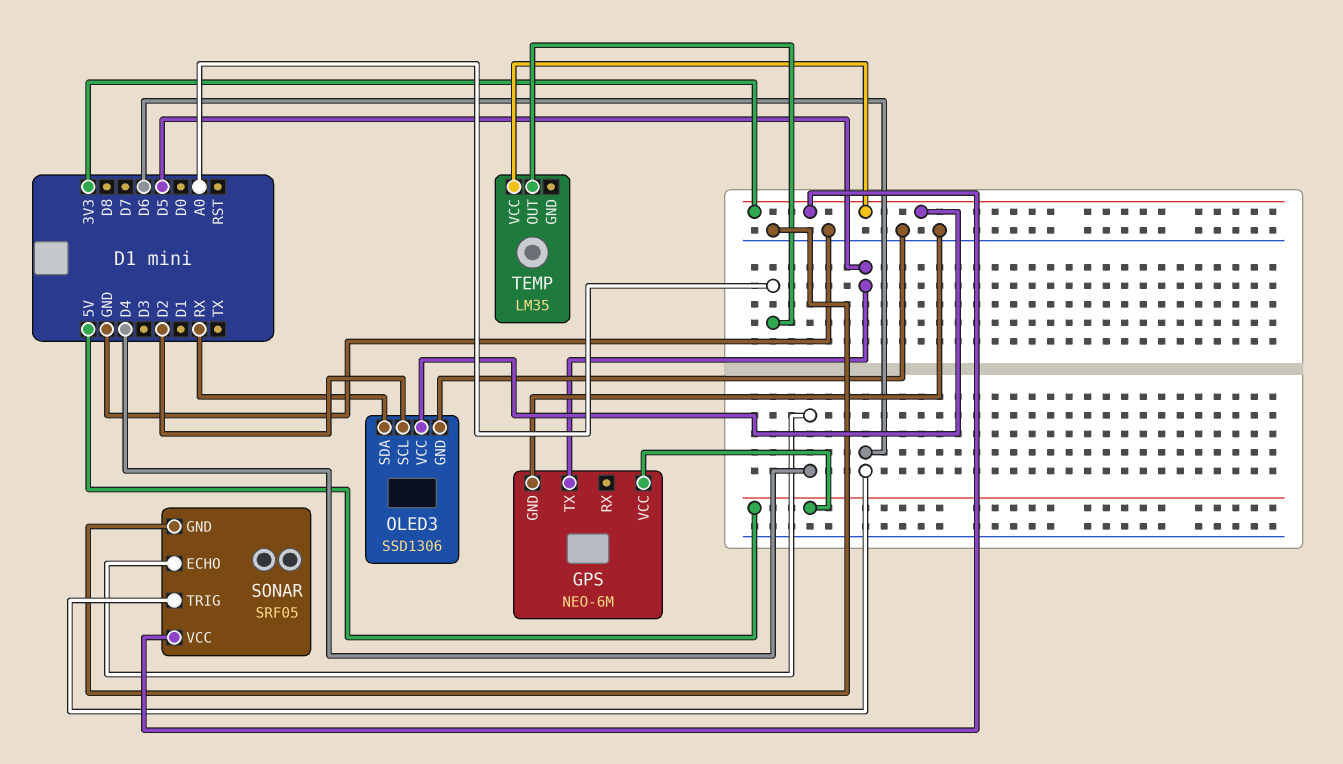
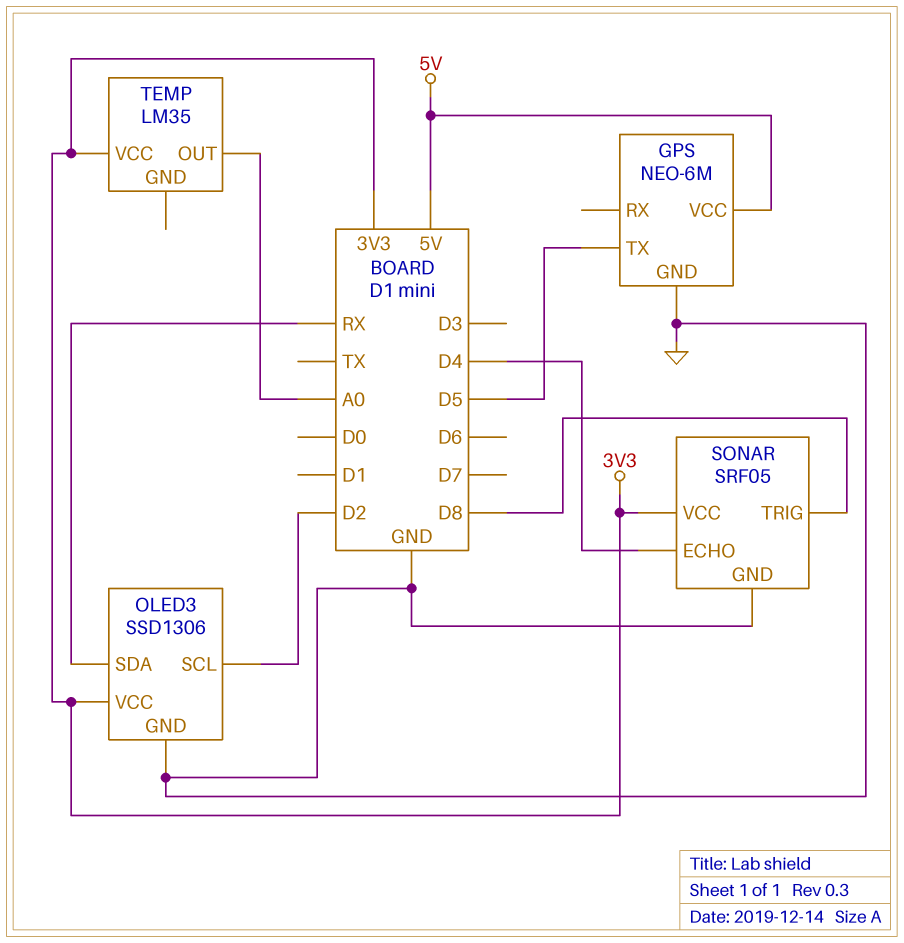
SONAR pin TRIG: D6 -> D8

